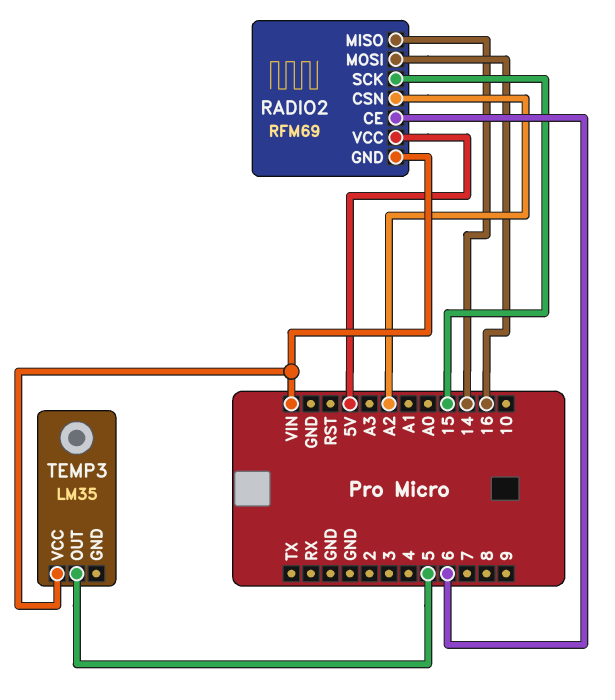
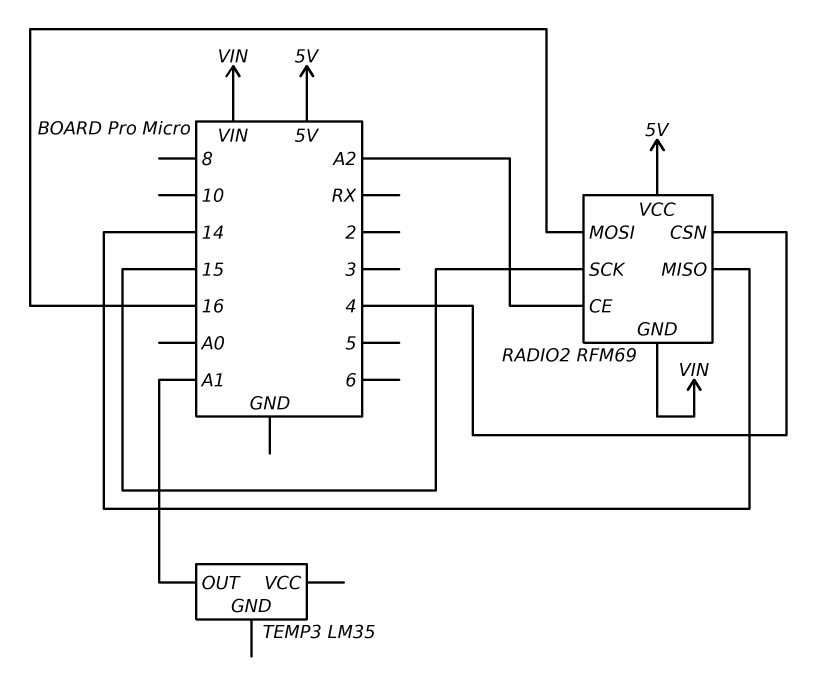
RADIO2 pin CE: 6 -> A2
RADIO2 pin CSN: A2 -> 4
TEMP3 pin OUT: 5 -> A1
TEMP3 pin VCC: VIN -> none

